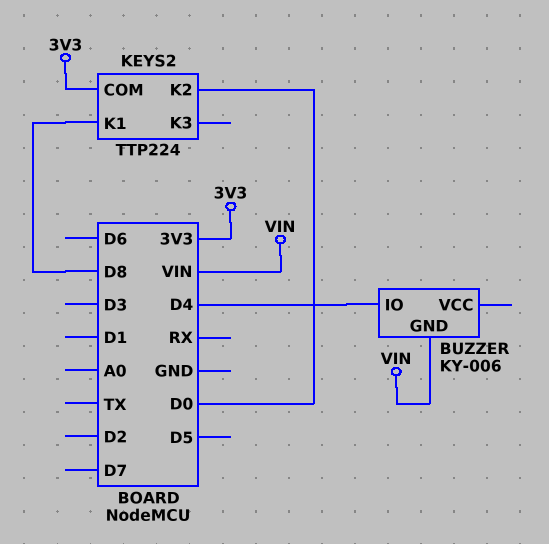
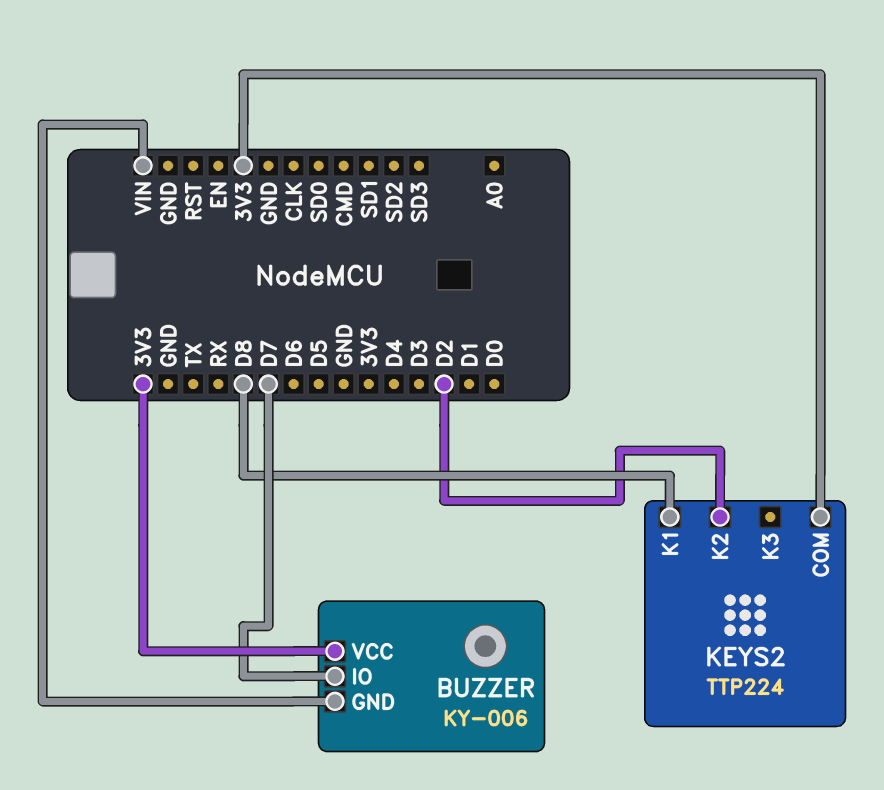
BUZZER pin IO: D4 -> D7
BUZZER pin VCC: none -> 3V3
KEYS2 pin K2: D0 -> D2

